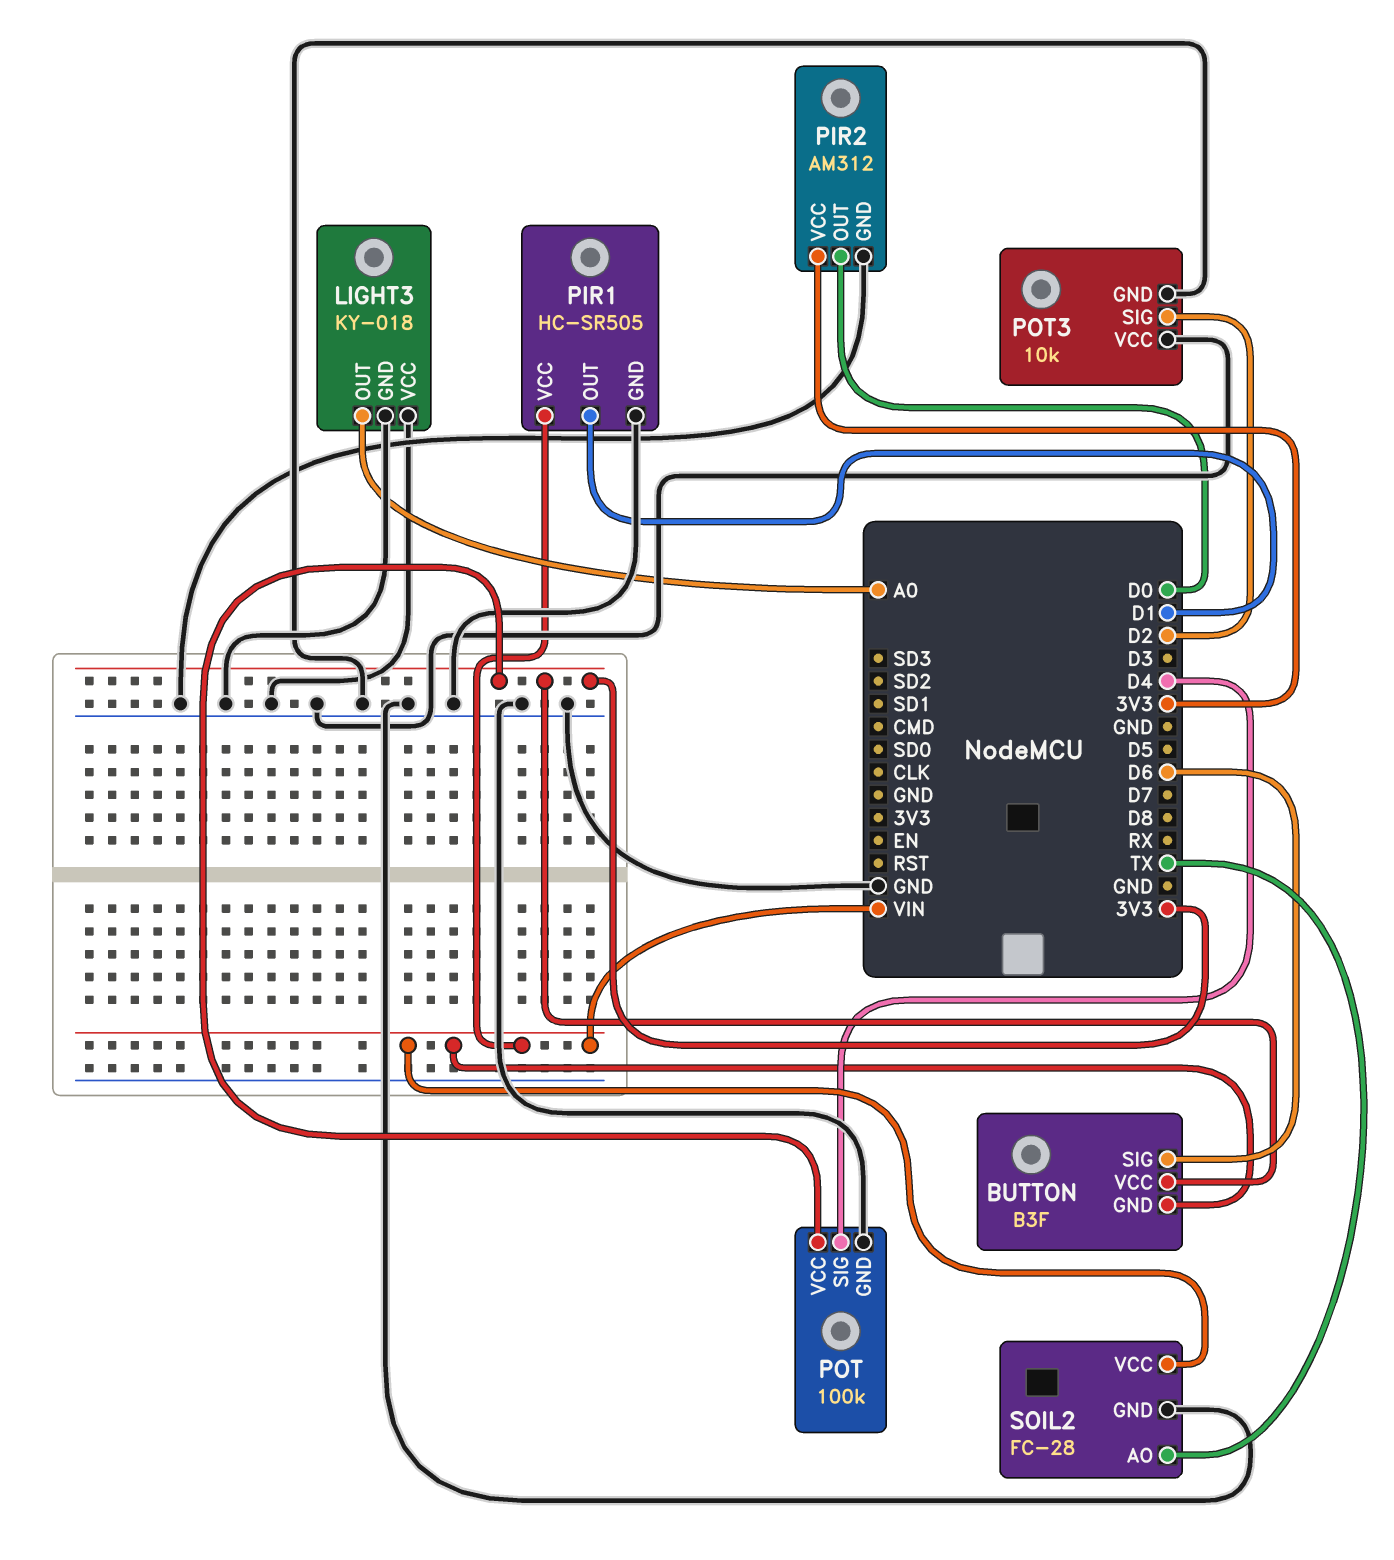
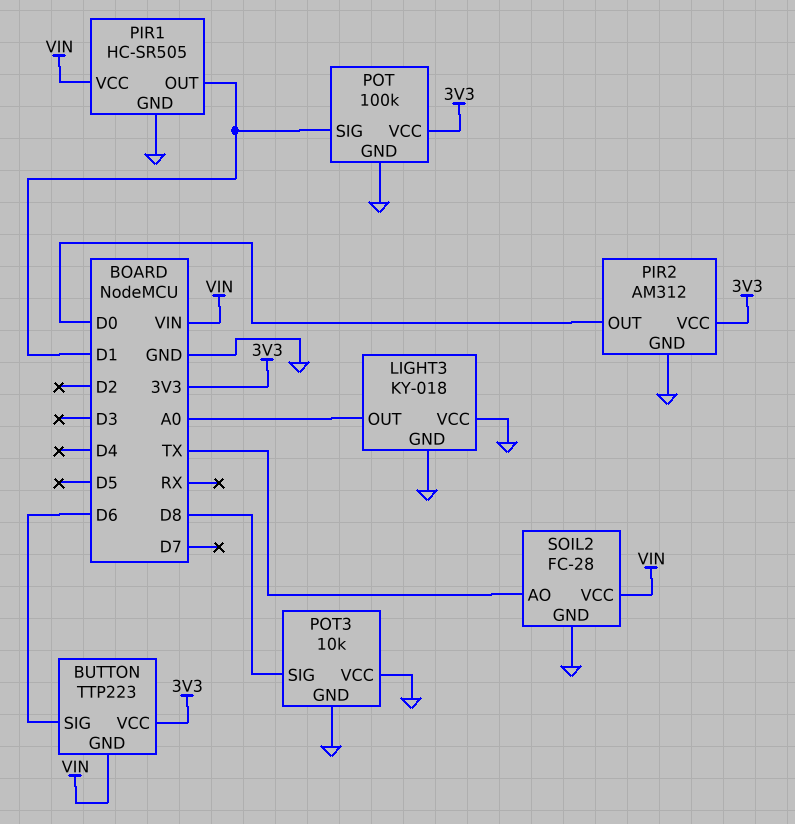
BUTTON: B3F -> TTP223
POT pin SIG: D4 -> D1
POT3 pin SIG: D2 -> D8

